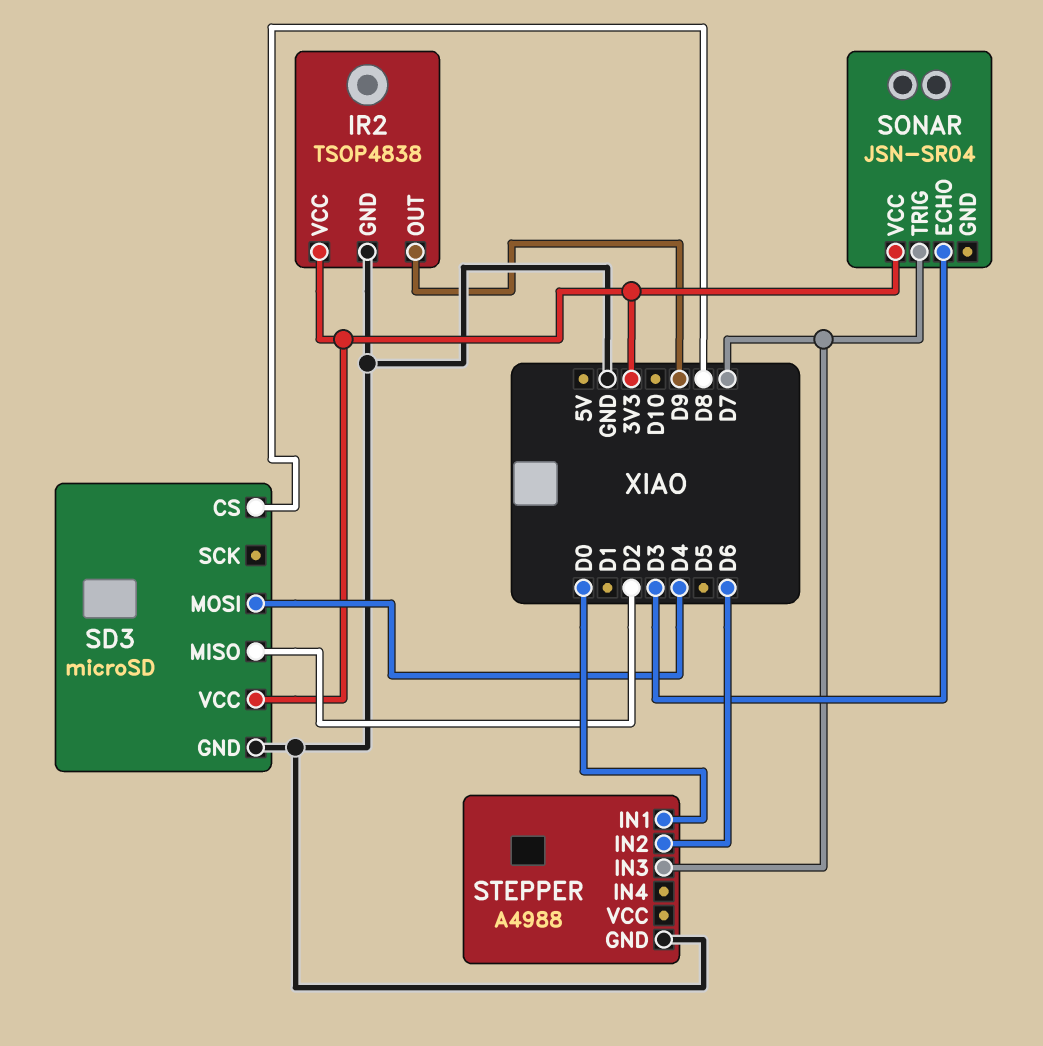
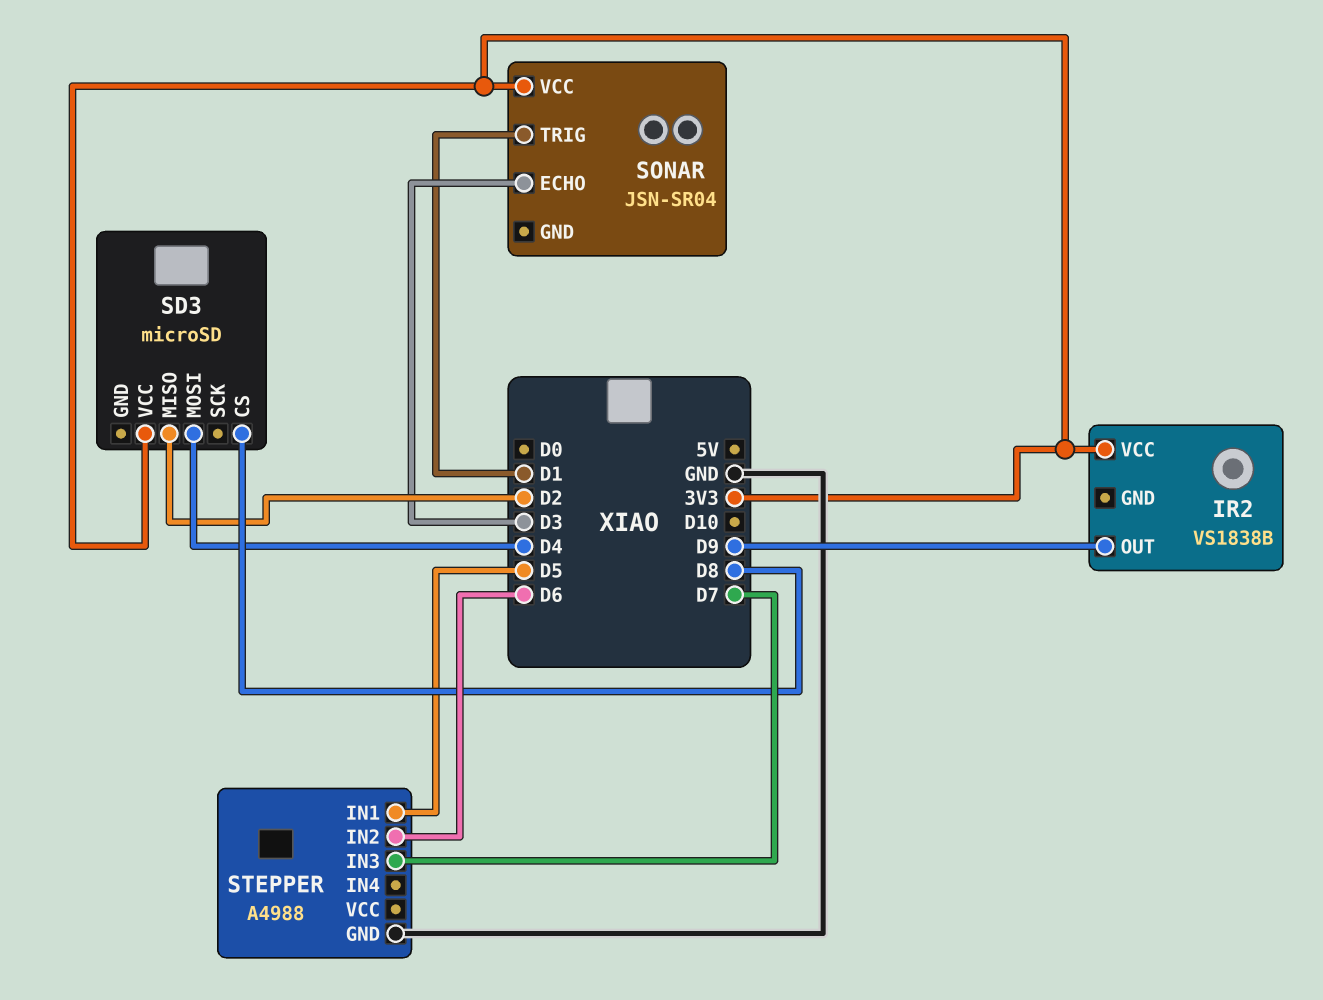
IR2: TSOP4838 -> VS1838B
IR2 pin GND: GND -> none
SD3 pin GND: GND -> none
SONAR pin TRIG: D7 -> D1
STEPPER pin IN1: D0 -> D5

